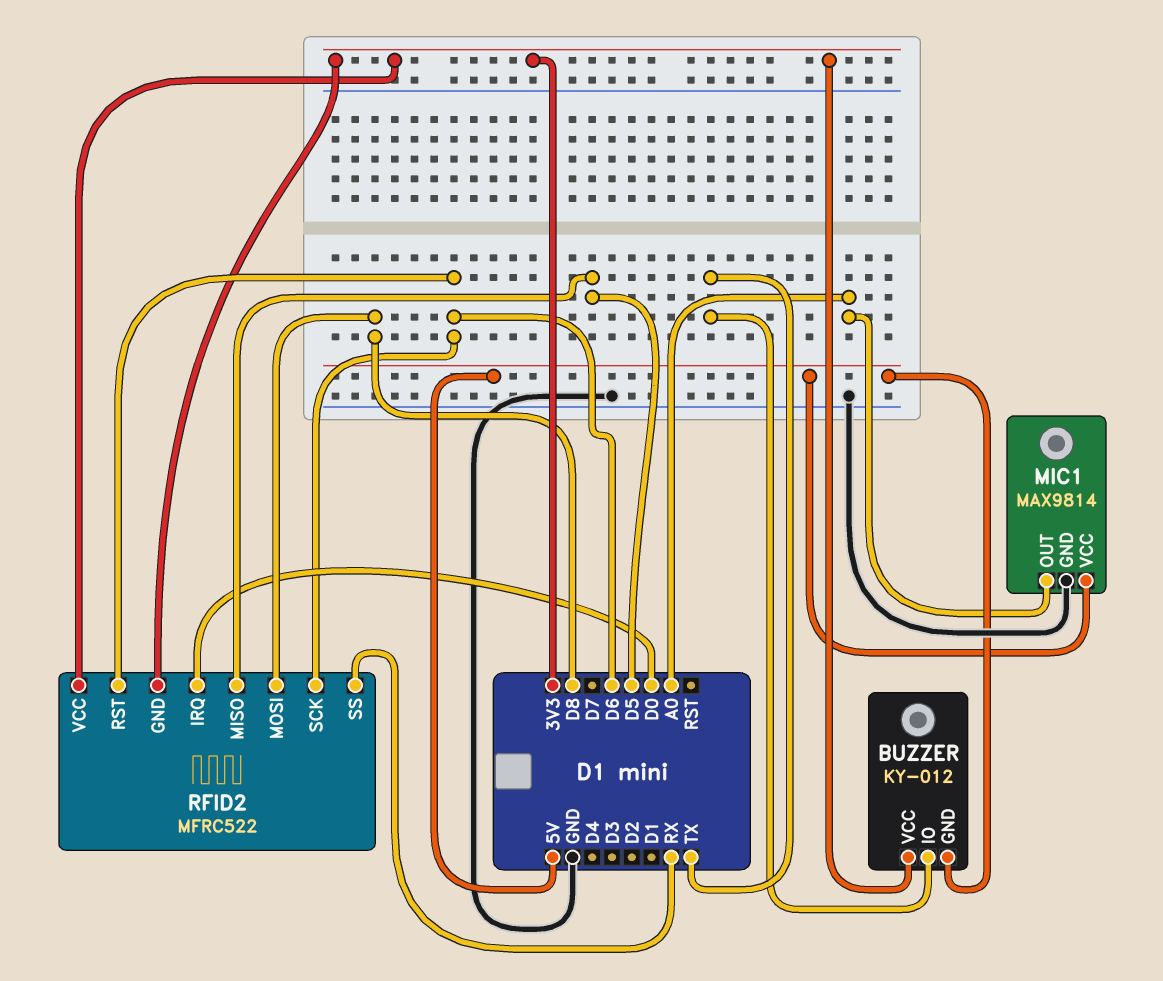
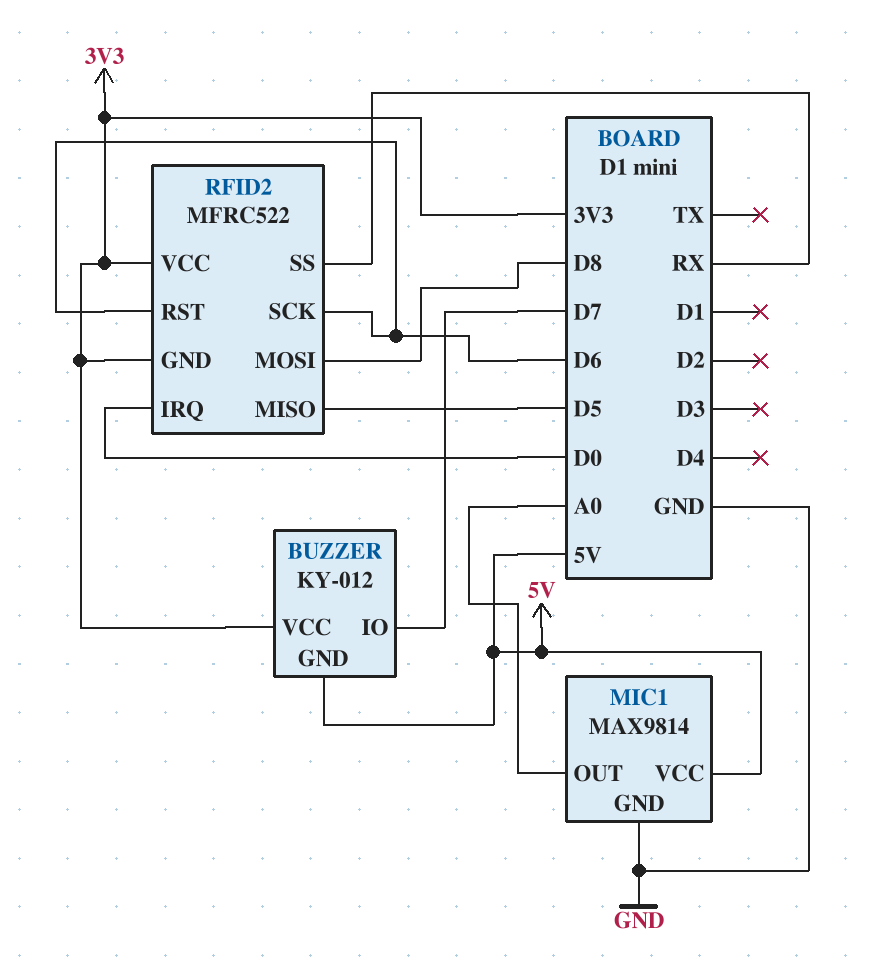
BUZZER pin IO: TX -> D7

